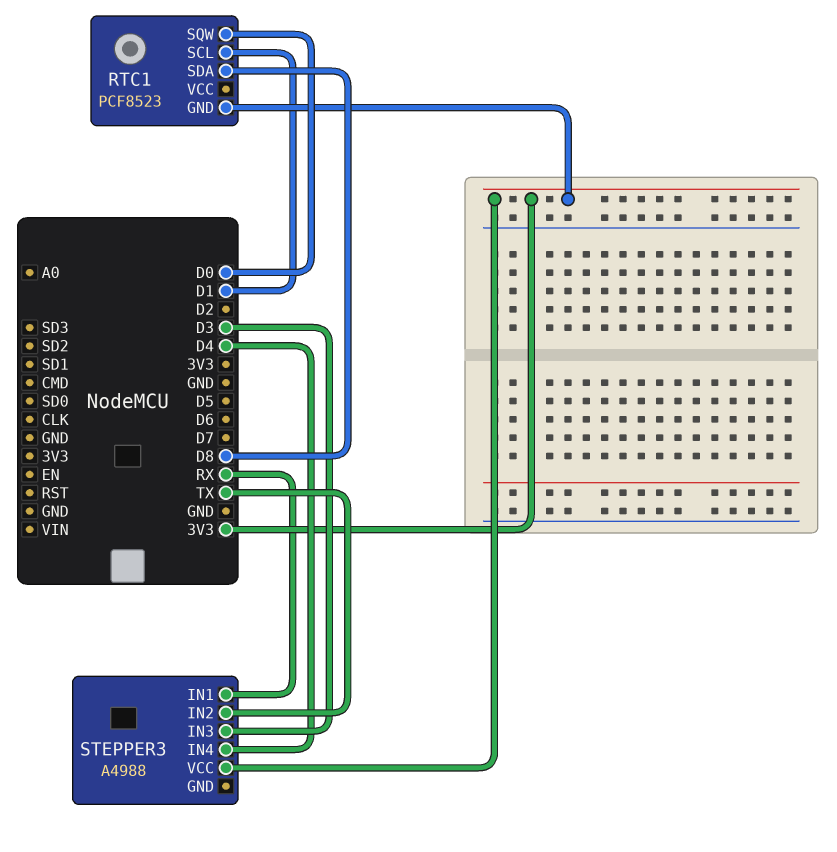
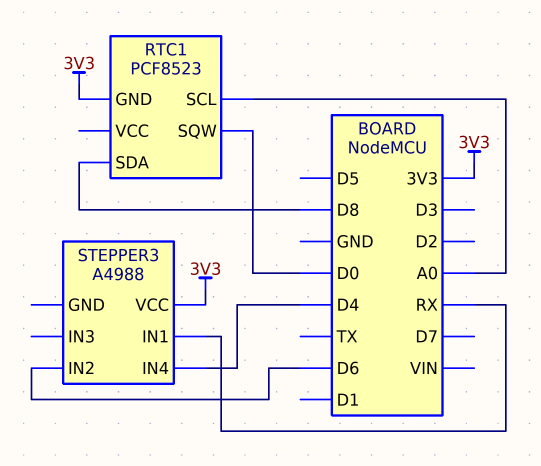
RTC1 pin SCL: D1 -> A0
STEPPER3 pin IN2: TX -> D6
STEPPER3 pin IN3: D3 -> none

